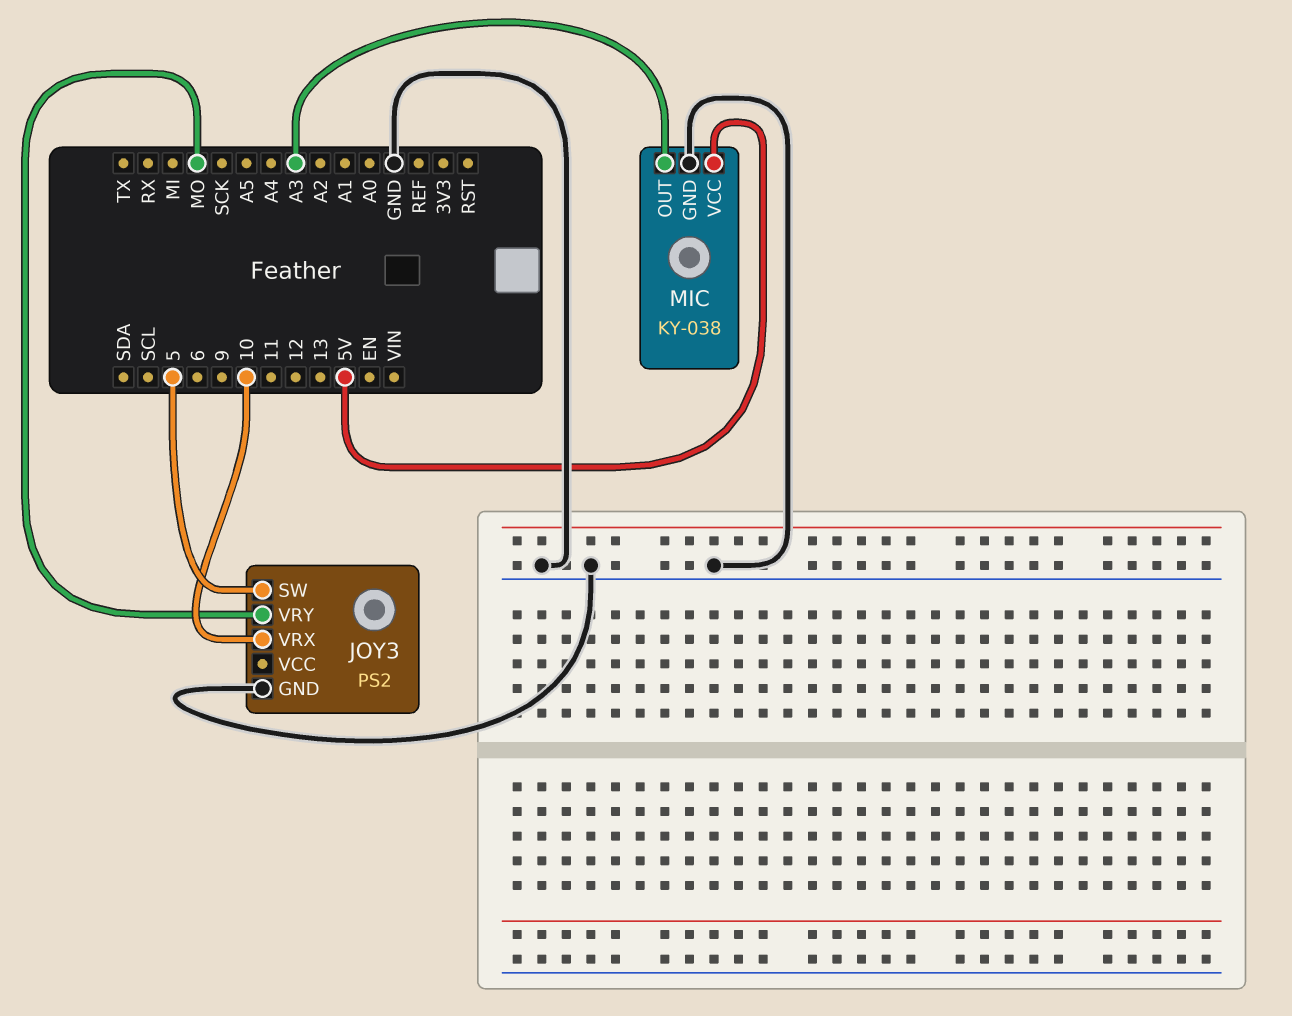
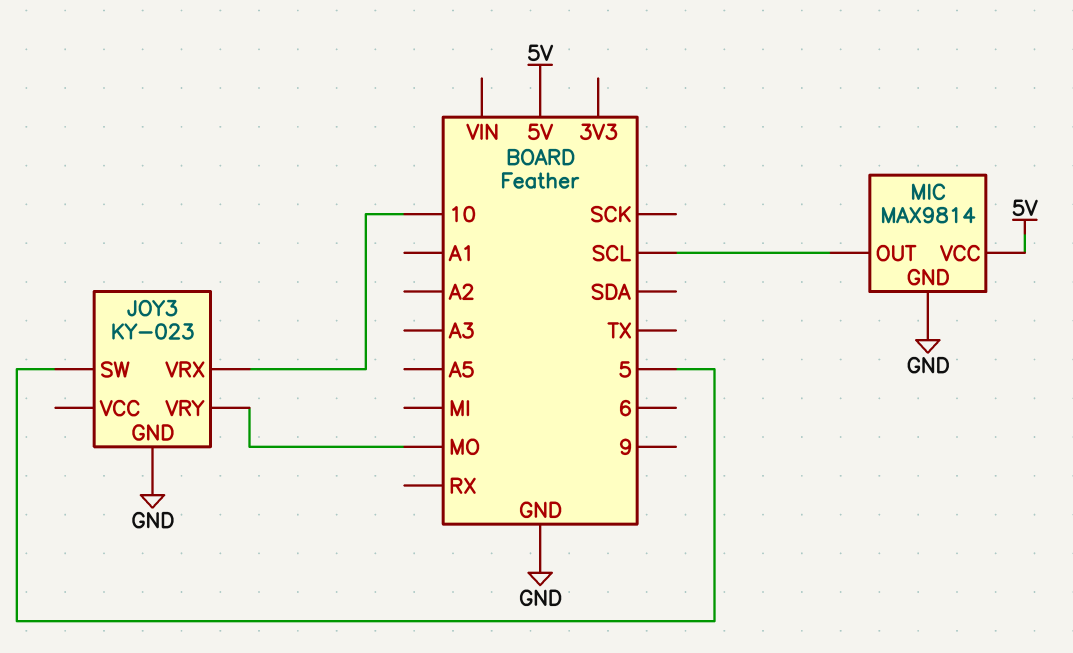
JOY3: PS2 -> KY-023
MIC: KY-038 -> MAX9814
MIC pin OUT: A3 -> SCL

